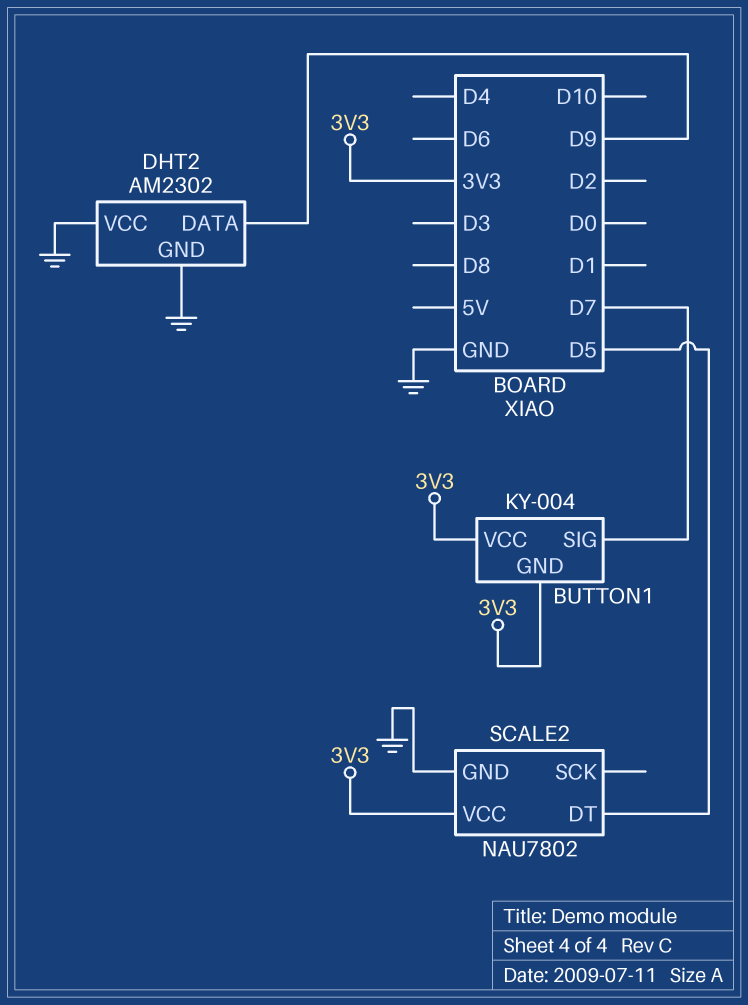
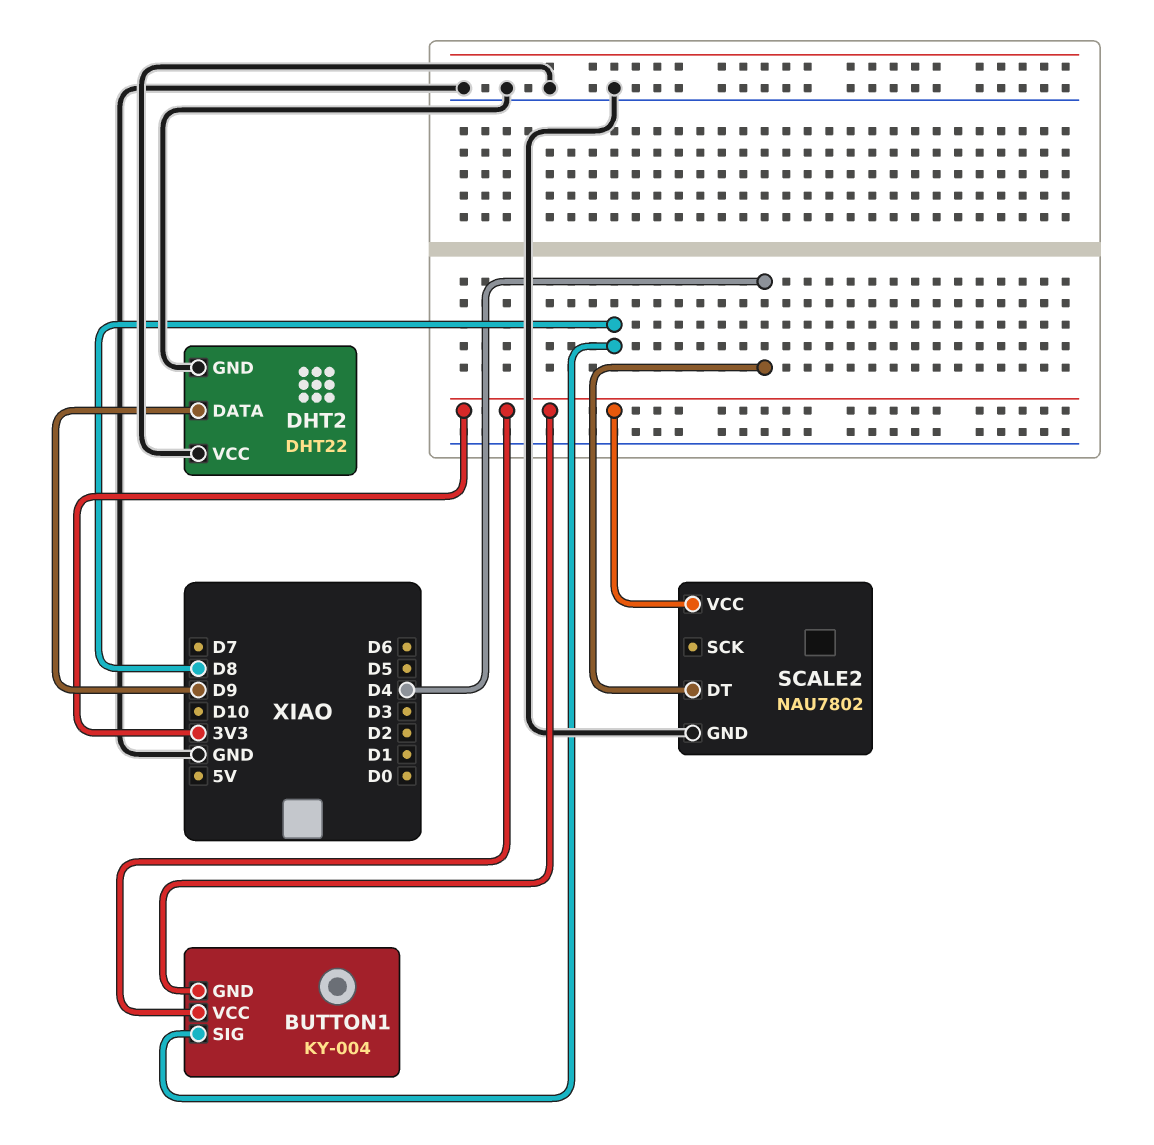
BUTTON1 pin SIG: D7 -> D8
DHT2: AM2302 -> DHT22
SCALE2 pin DT: D5 -> D4

